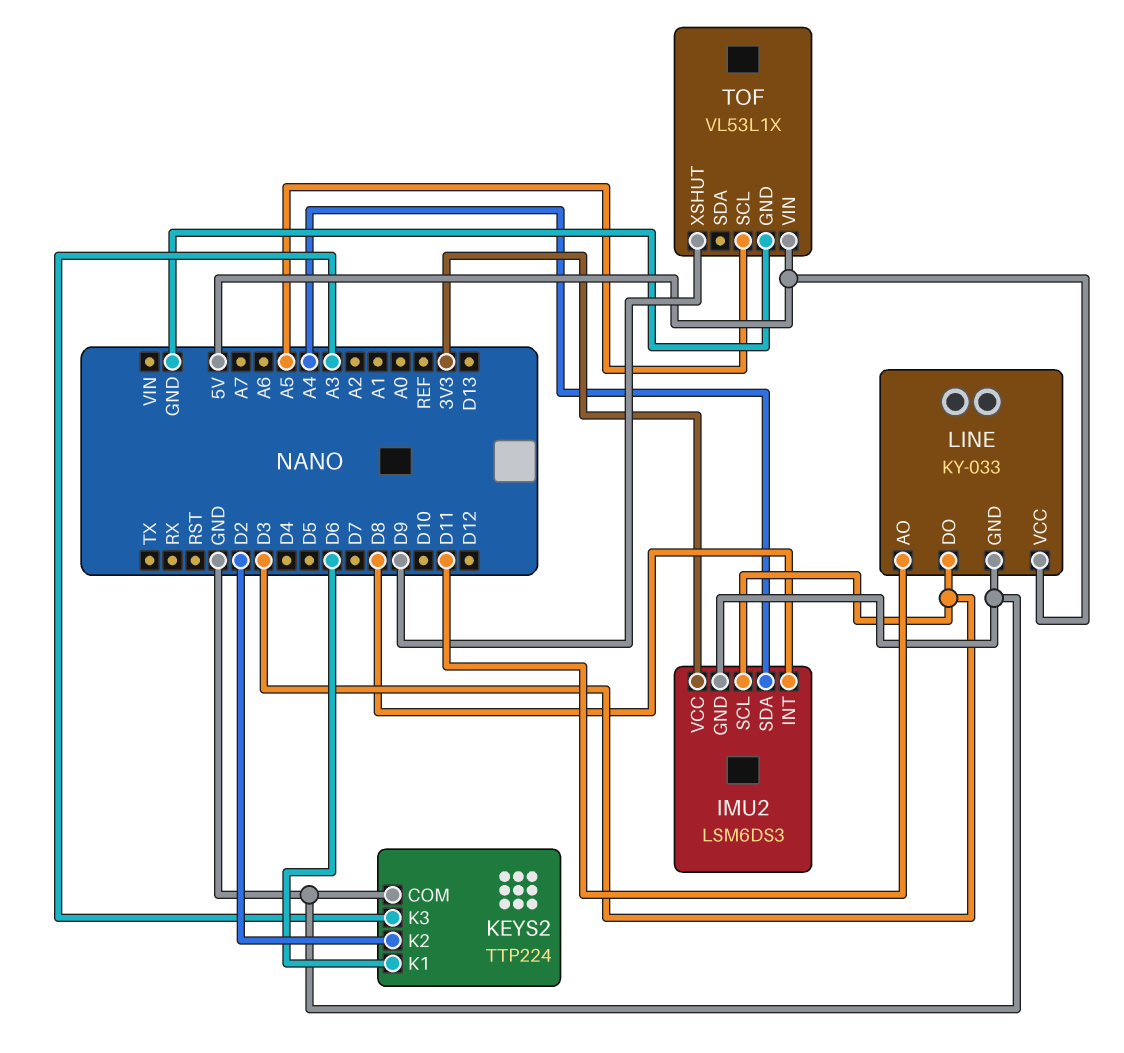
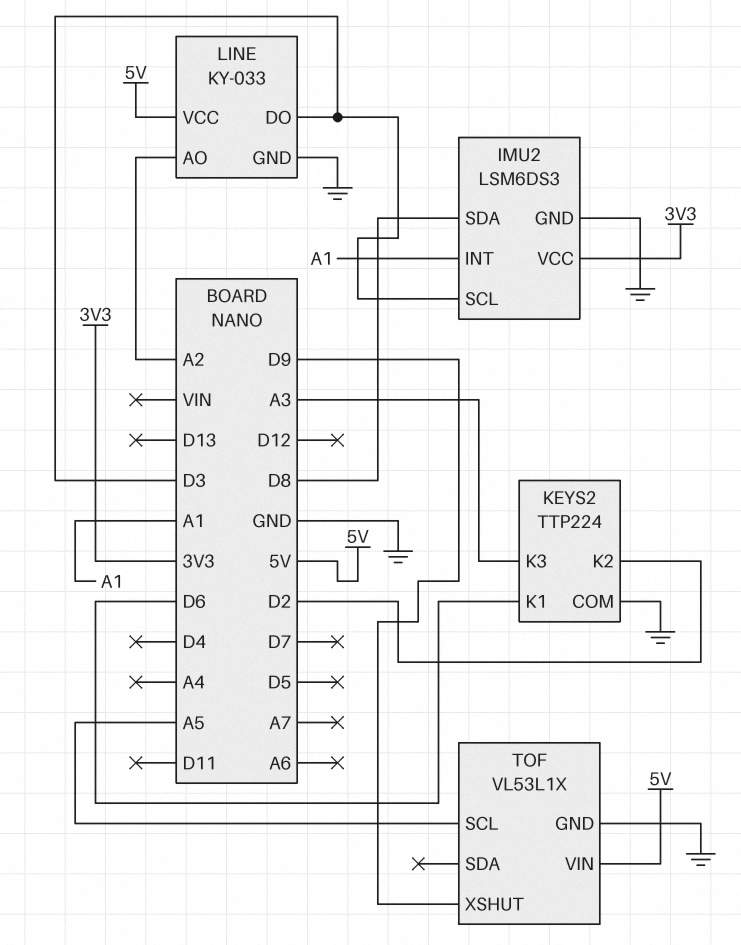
IMU2 pin INT: D8 -> A1
IMU2 pin SDA: A4 -> D8
LINE pin AO: D11 -> A2

